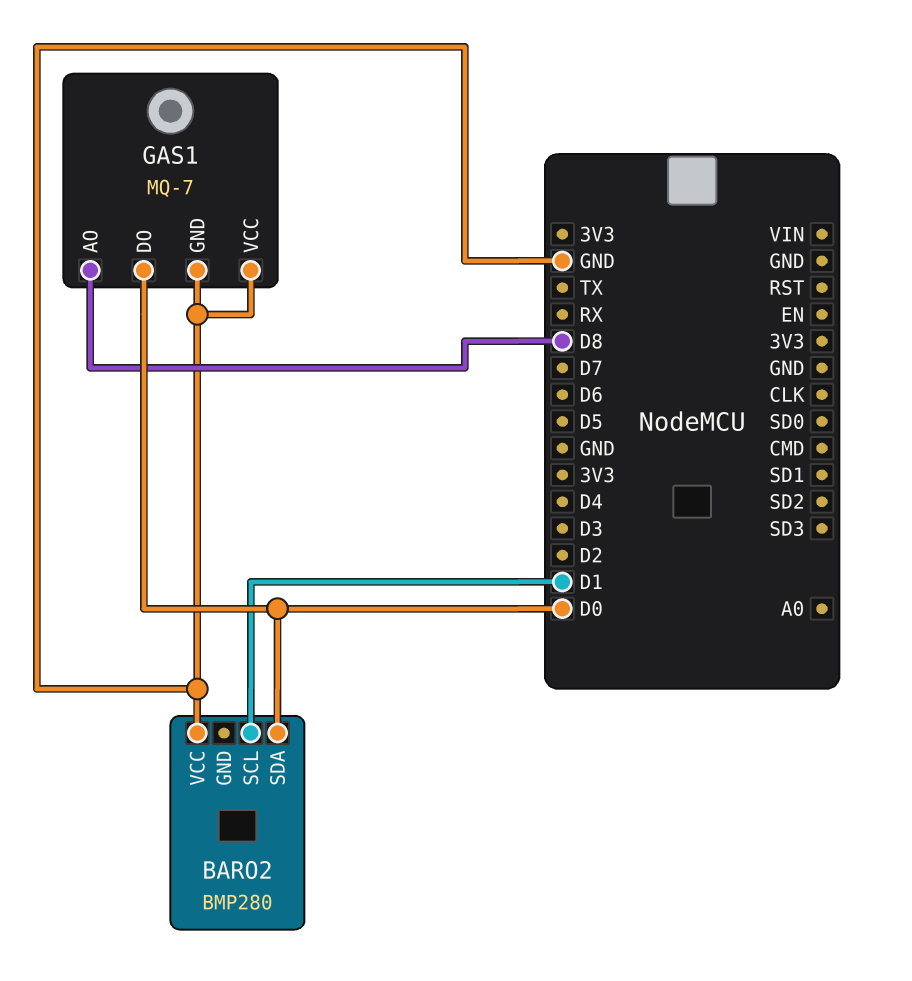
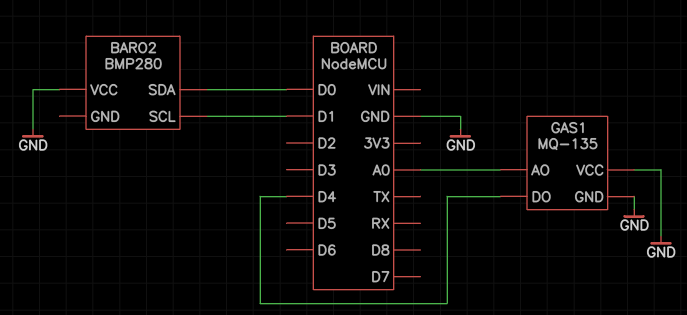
GAS1: MQ-7 -> MQ-135
GAS1 pin AO: D8 -> A0
GAS1 pin DO: D0 -> D4

